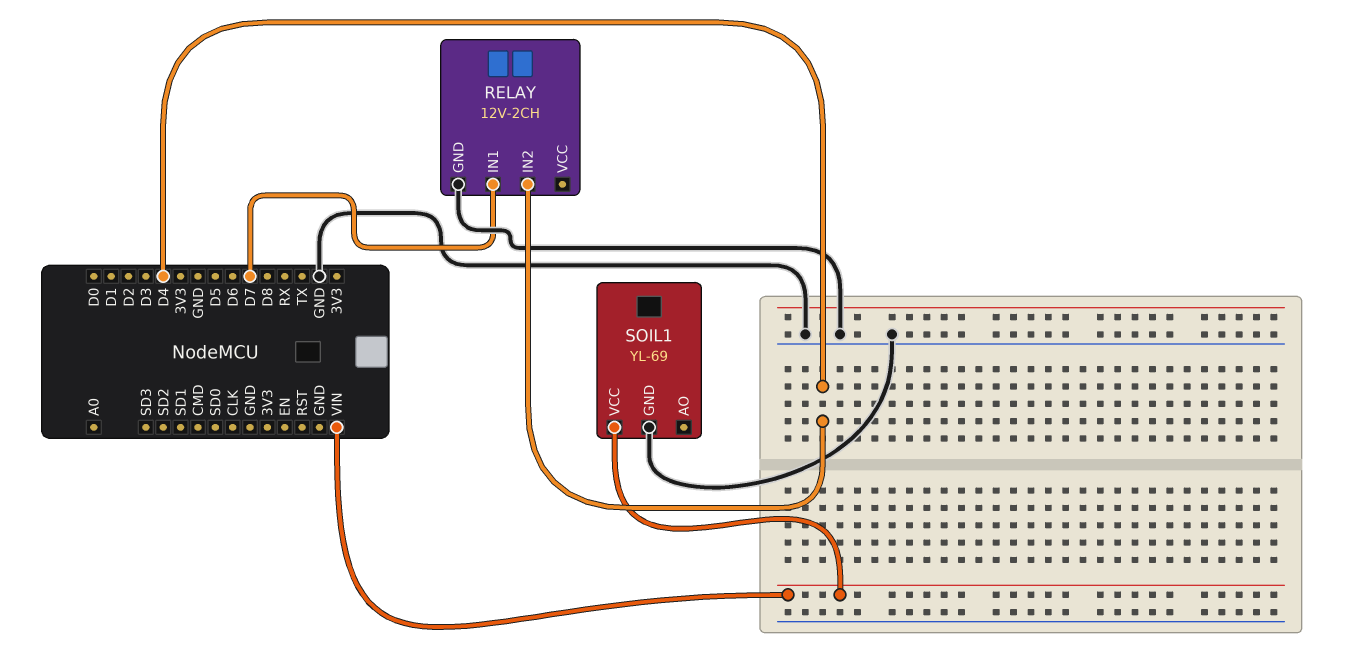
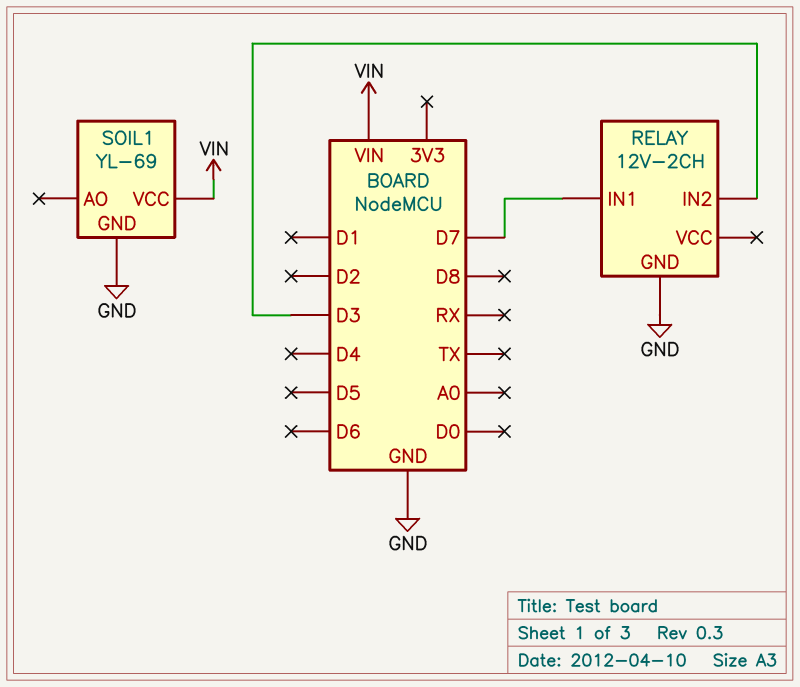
RELAY pin IN2: D4 -> D3

